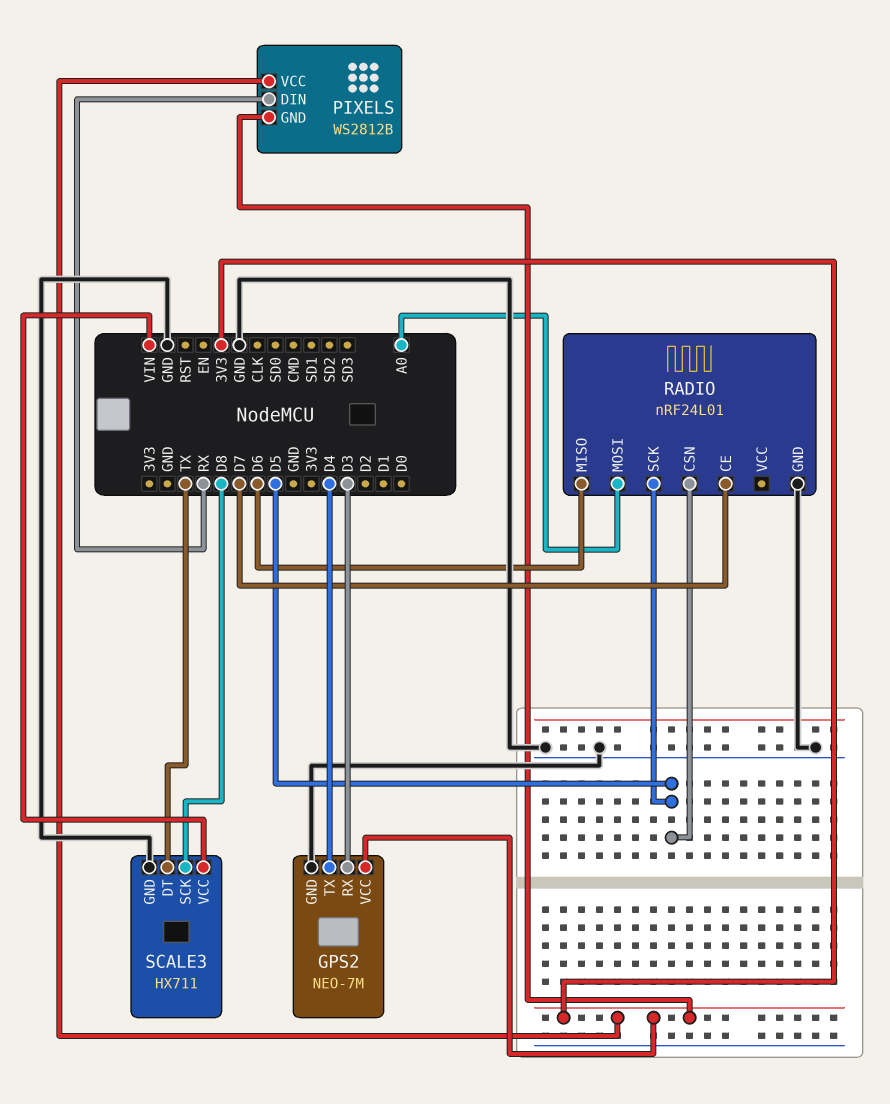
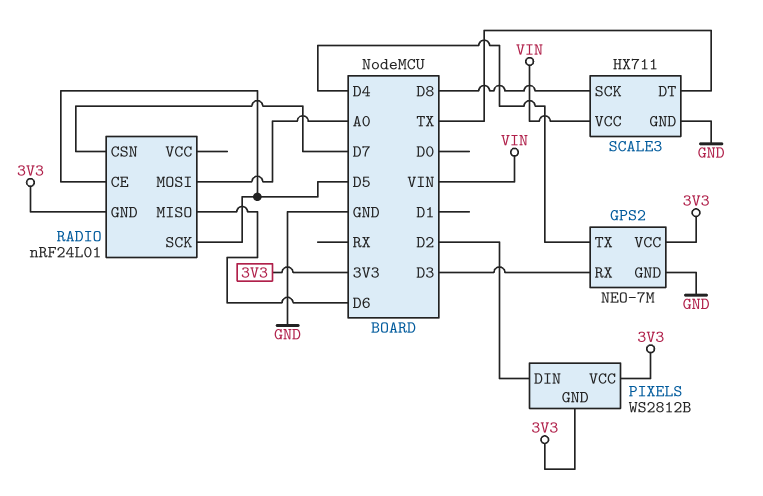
PIXELS pin DIN: RX -> D2
RADIO pin CE: D7 -> D5
RADIO pin CSN: D5 -> D7
RADIO pin GND: GND -> 3V3

